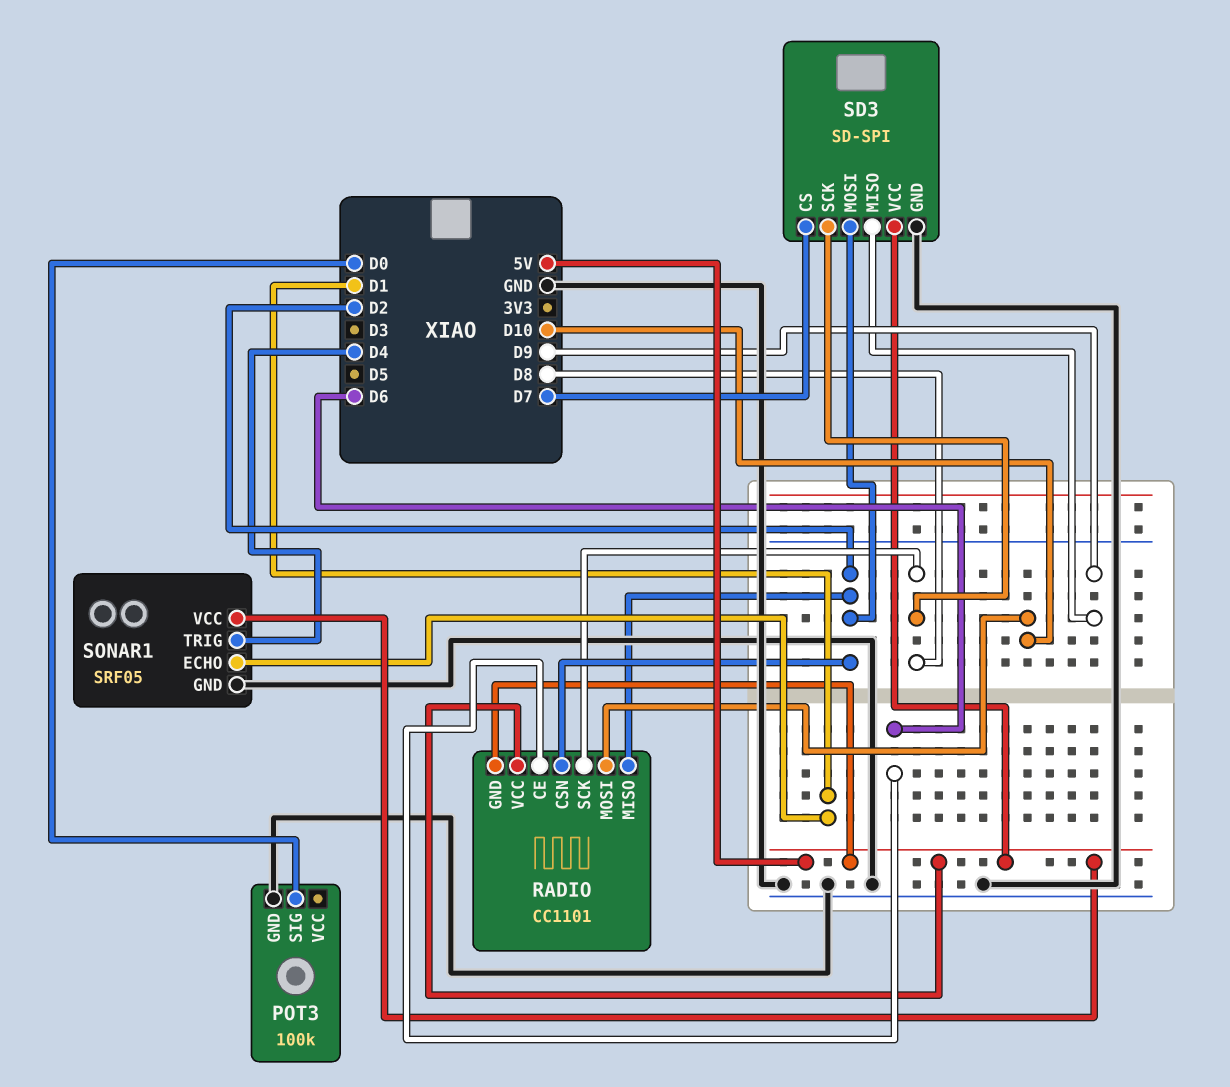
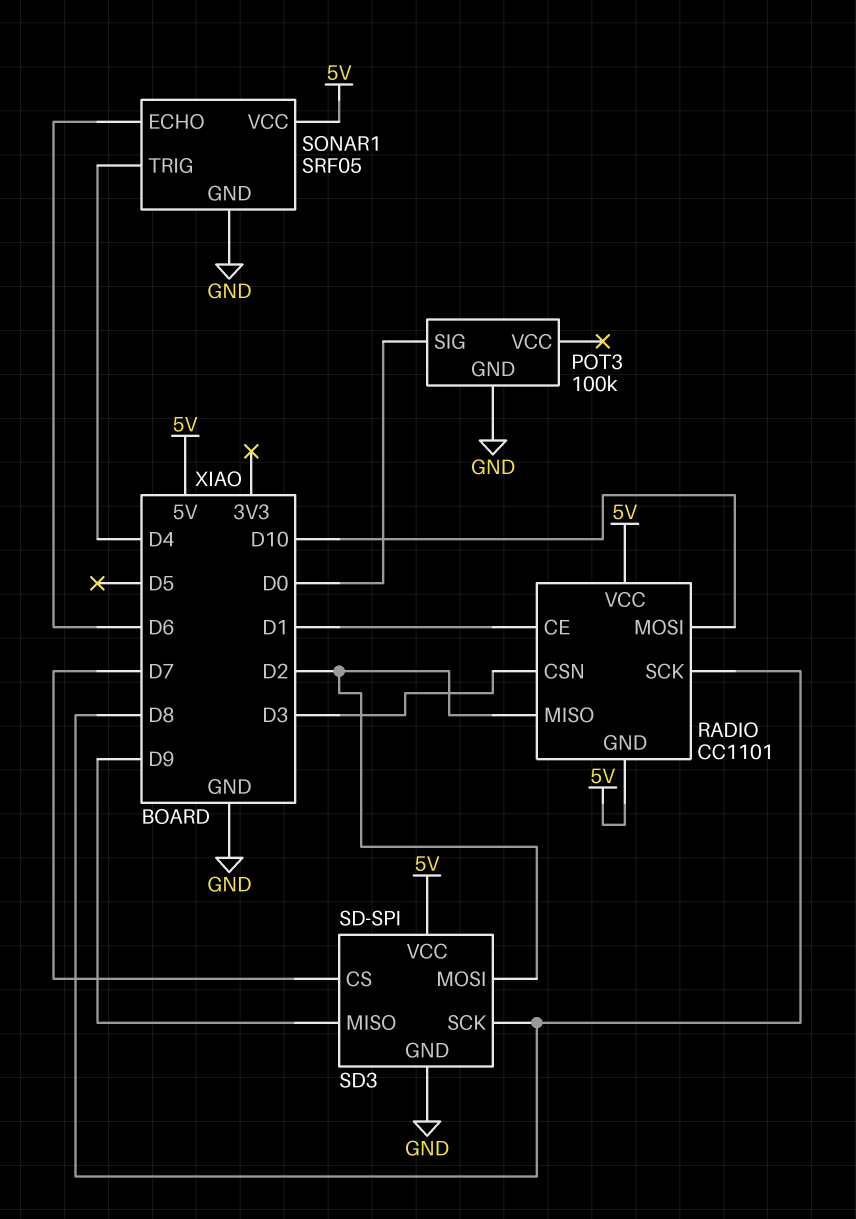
RADIO pin CE: D6 -> D1
RADIO pin CSN: D2 -> D3
SONAR1 pin ECHO: D1 -> D6

